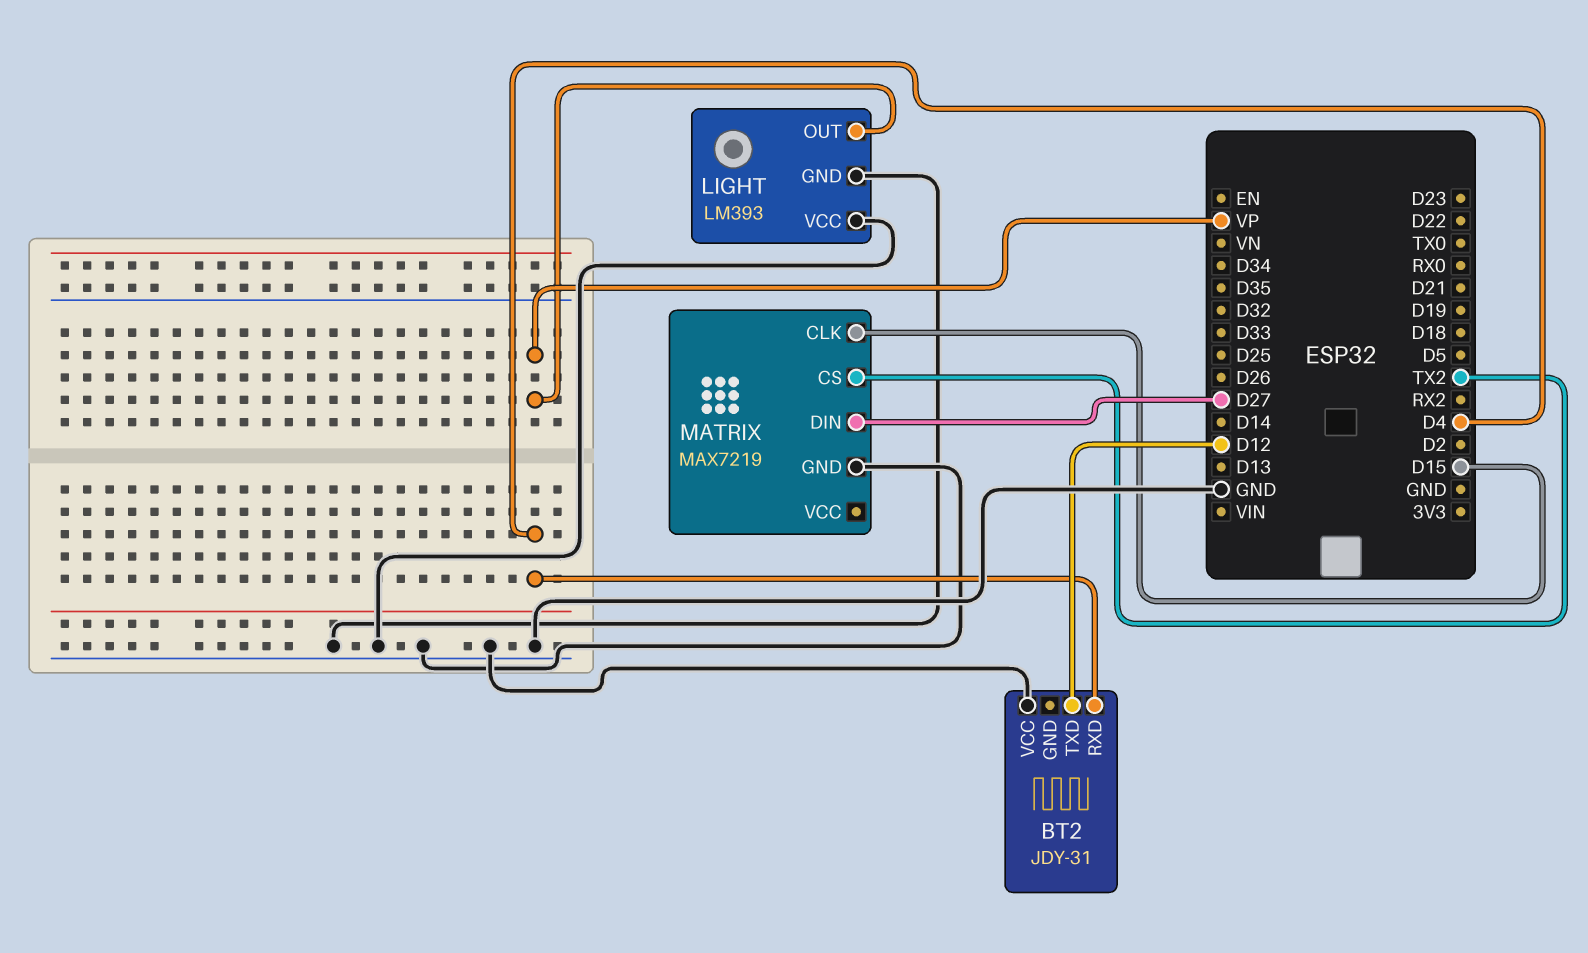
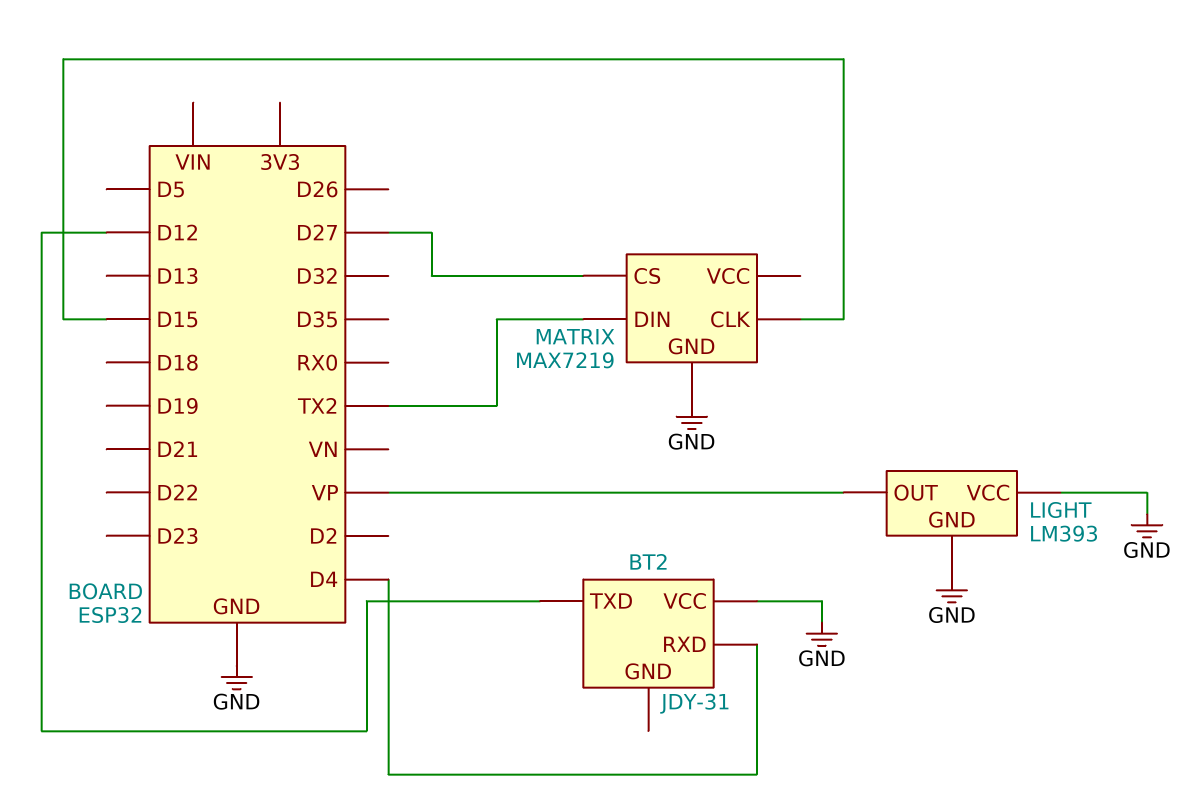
MATRIX pin CS: TX2 -> D27
MATRIX pin DIN: D27 -> TX2

